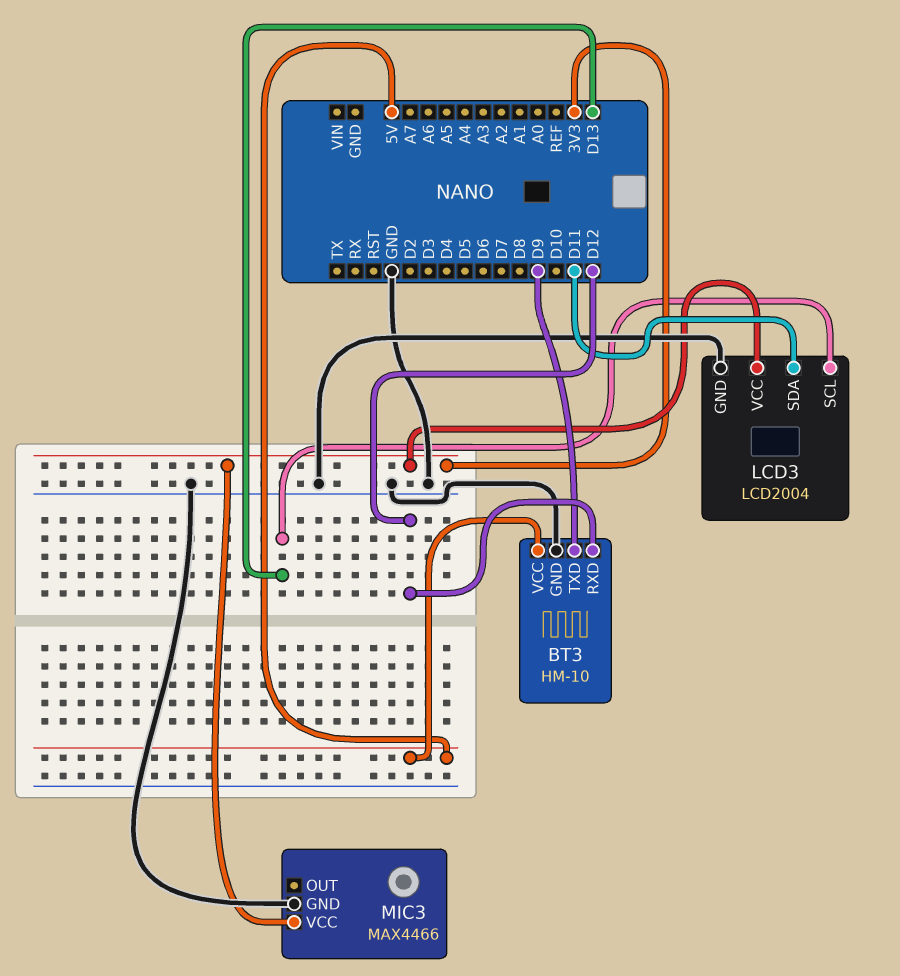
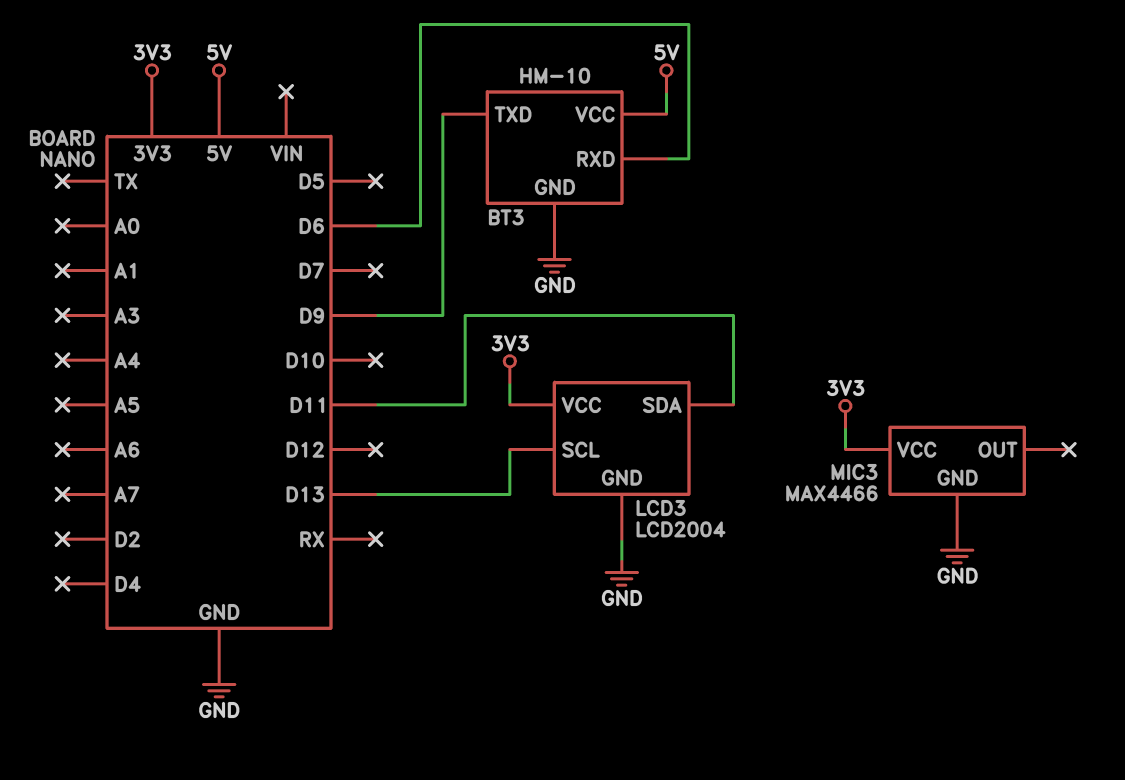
BT3 pin RXD: D12 -> D6

